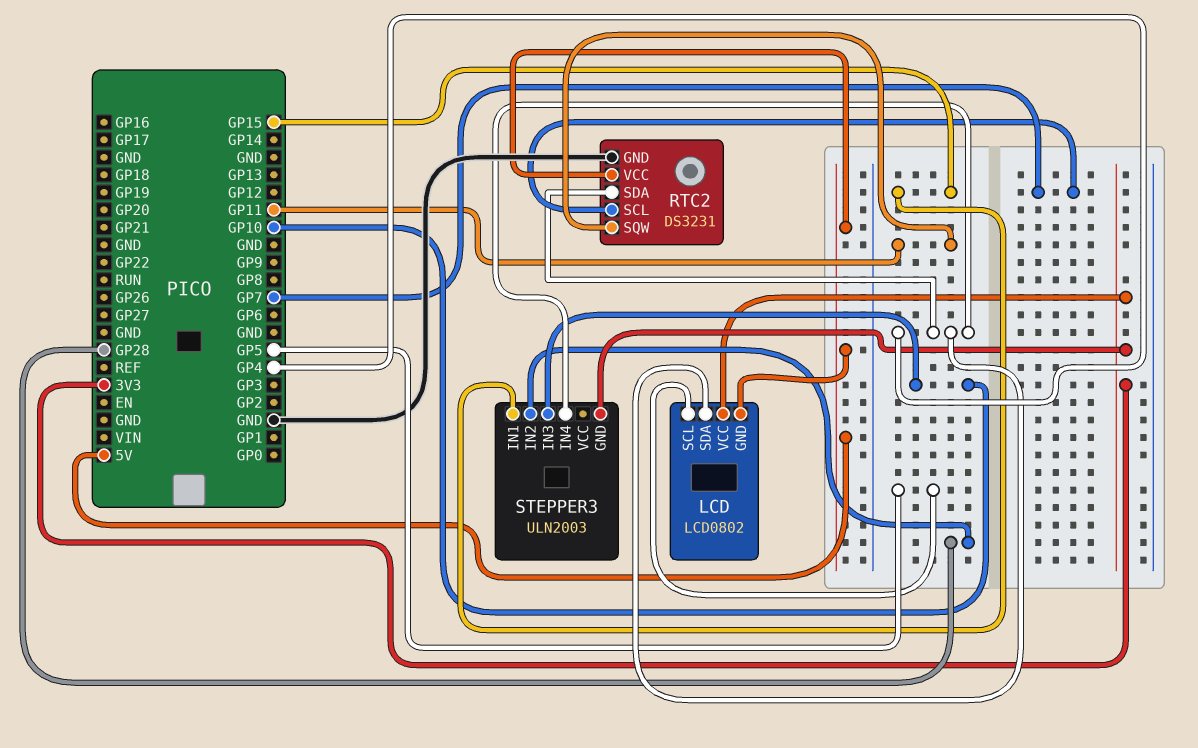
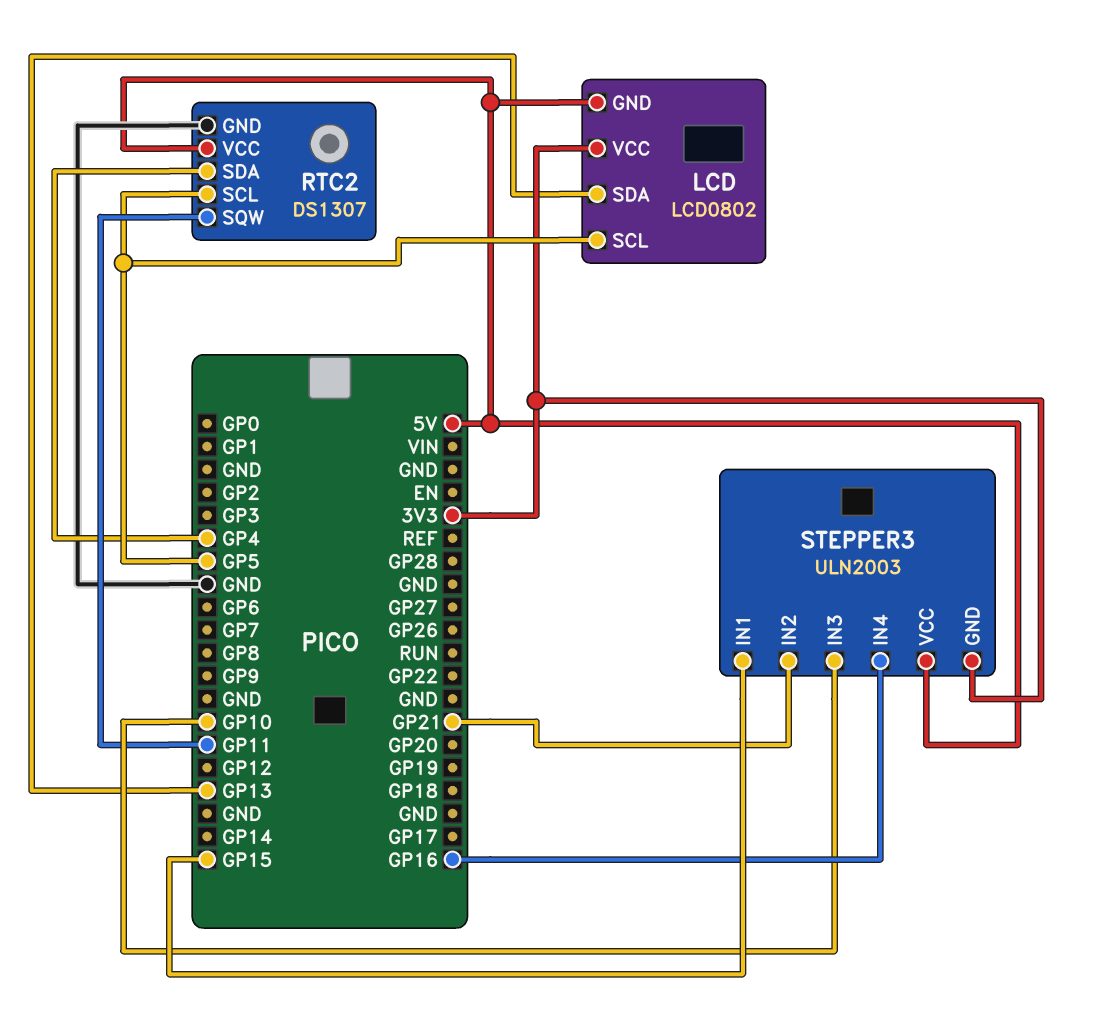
LCD pin SDA: GP4 -> GP13
RTC2: DS3231 -> DS1307
RTC2 pin SCL: GP7 -> GP5
STEPPER3 pin IN2: GP28 -> GP21
STEPPER3 pin IN4: GP4 -> GP16
STEPPER3 pin VCC: none -> 5V

